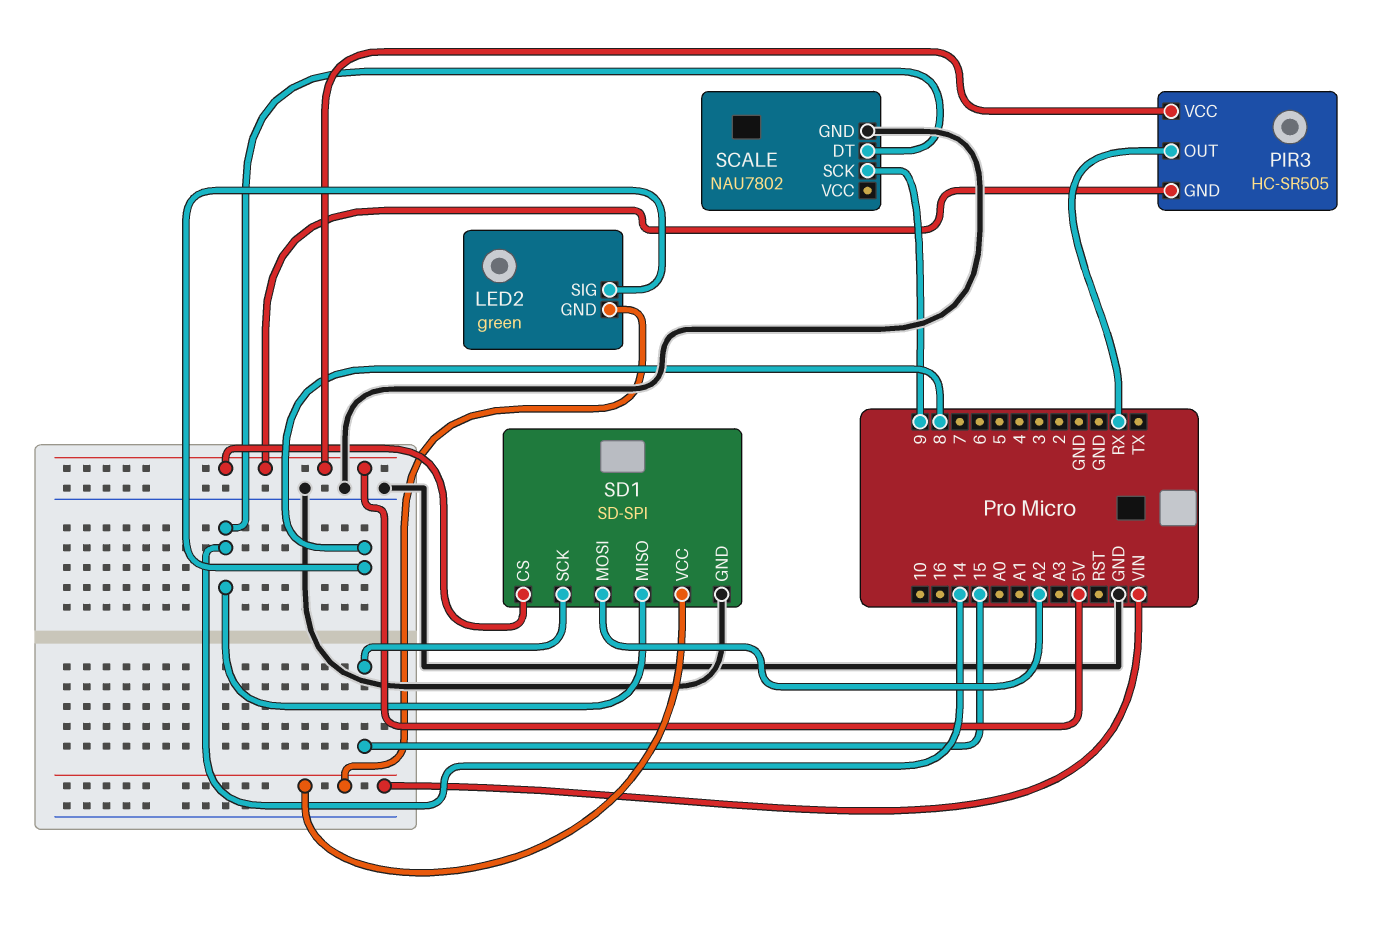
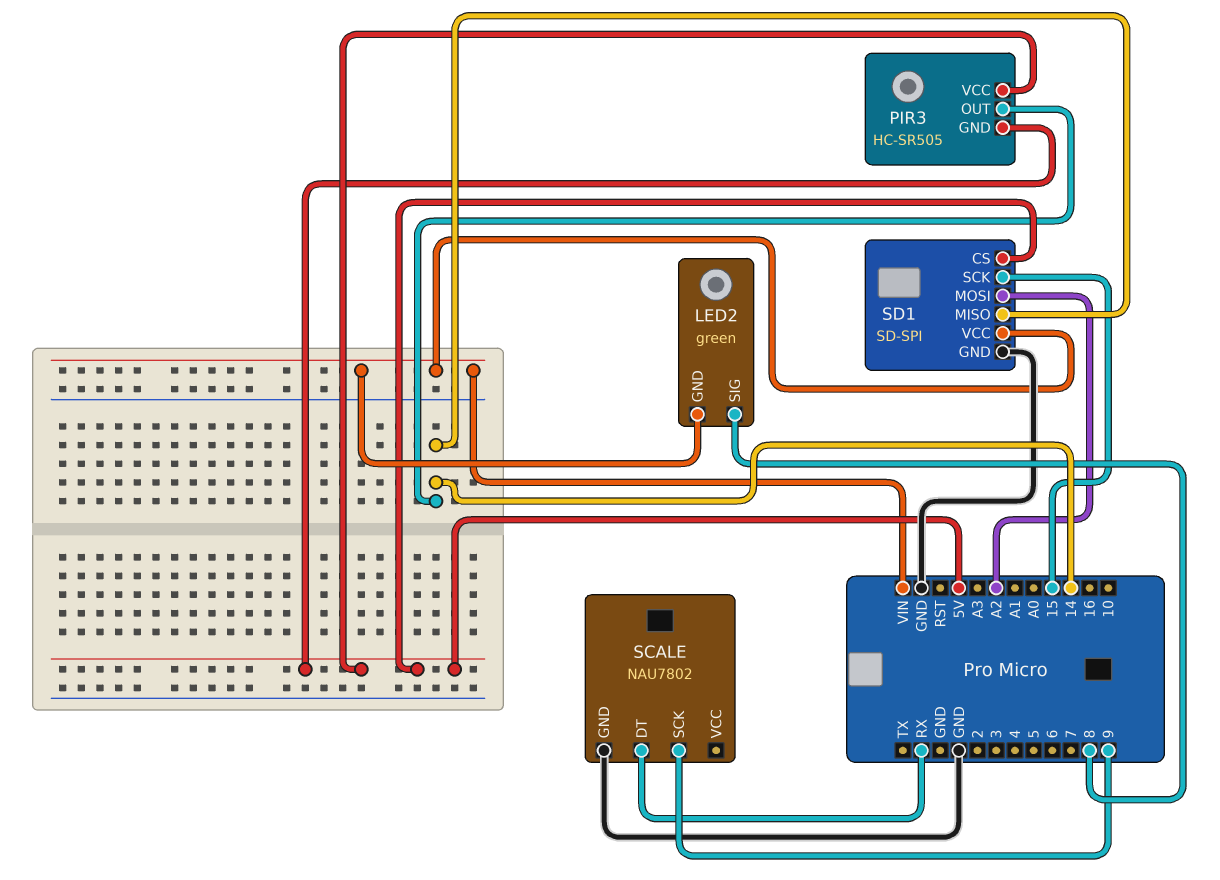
PIR3 pin OUT: RX -> 14
SCALE pin DT: 14 -> RX

